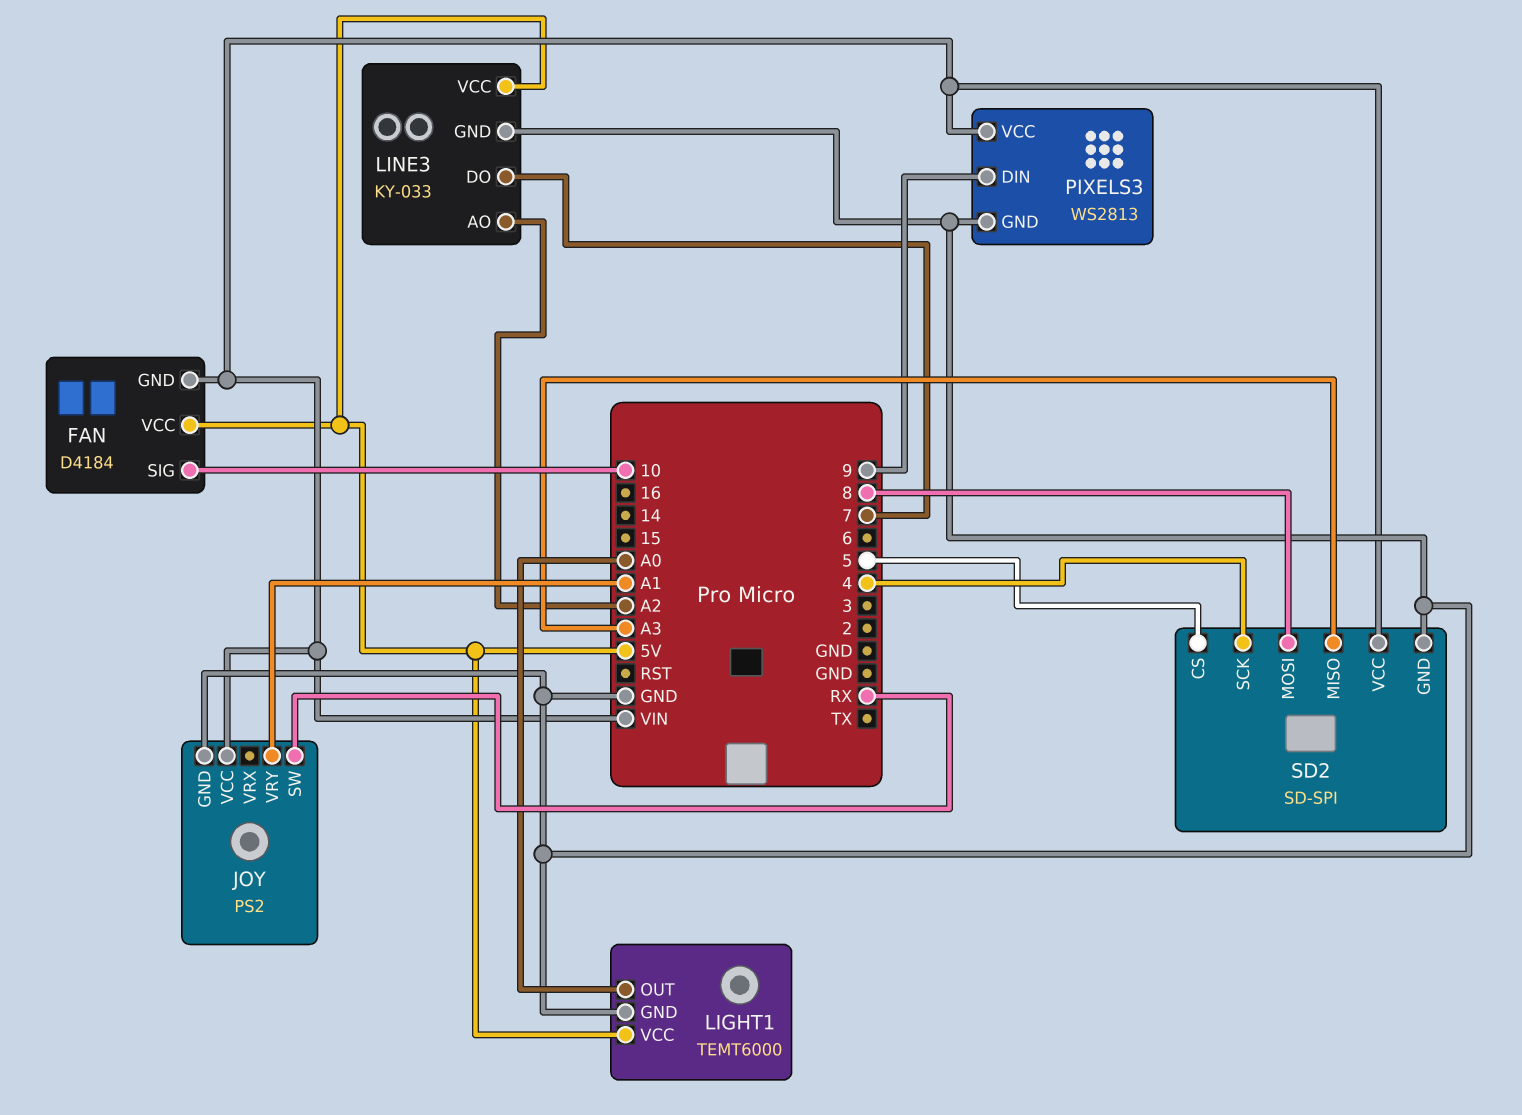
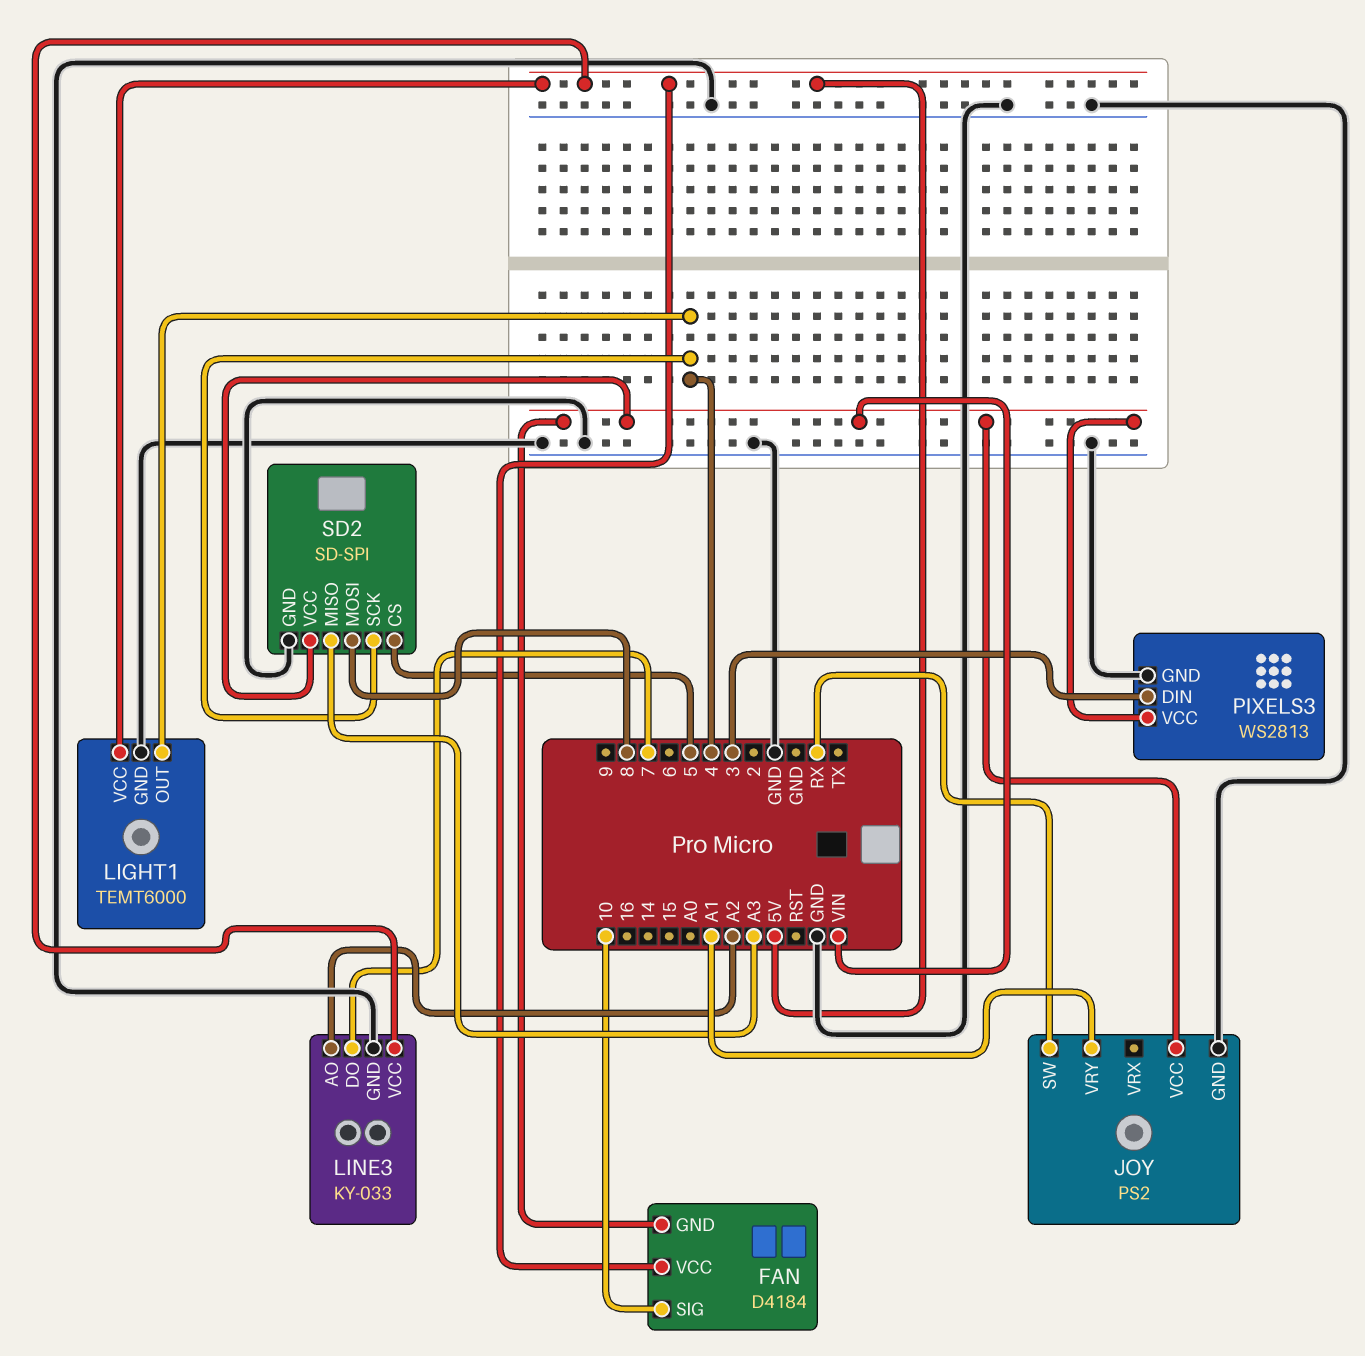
LIGHT1 pin OUT: A0 -> 4
PIXELS3 pin DIN: 9 -> 3

